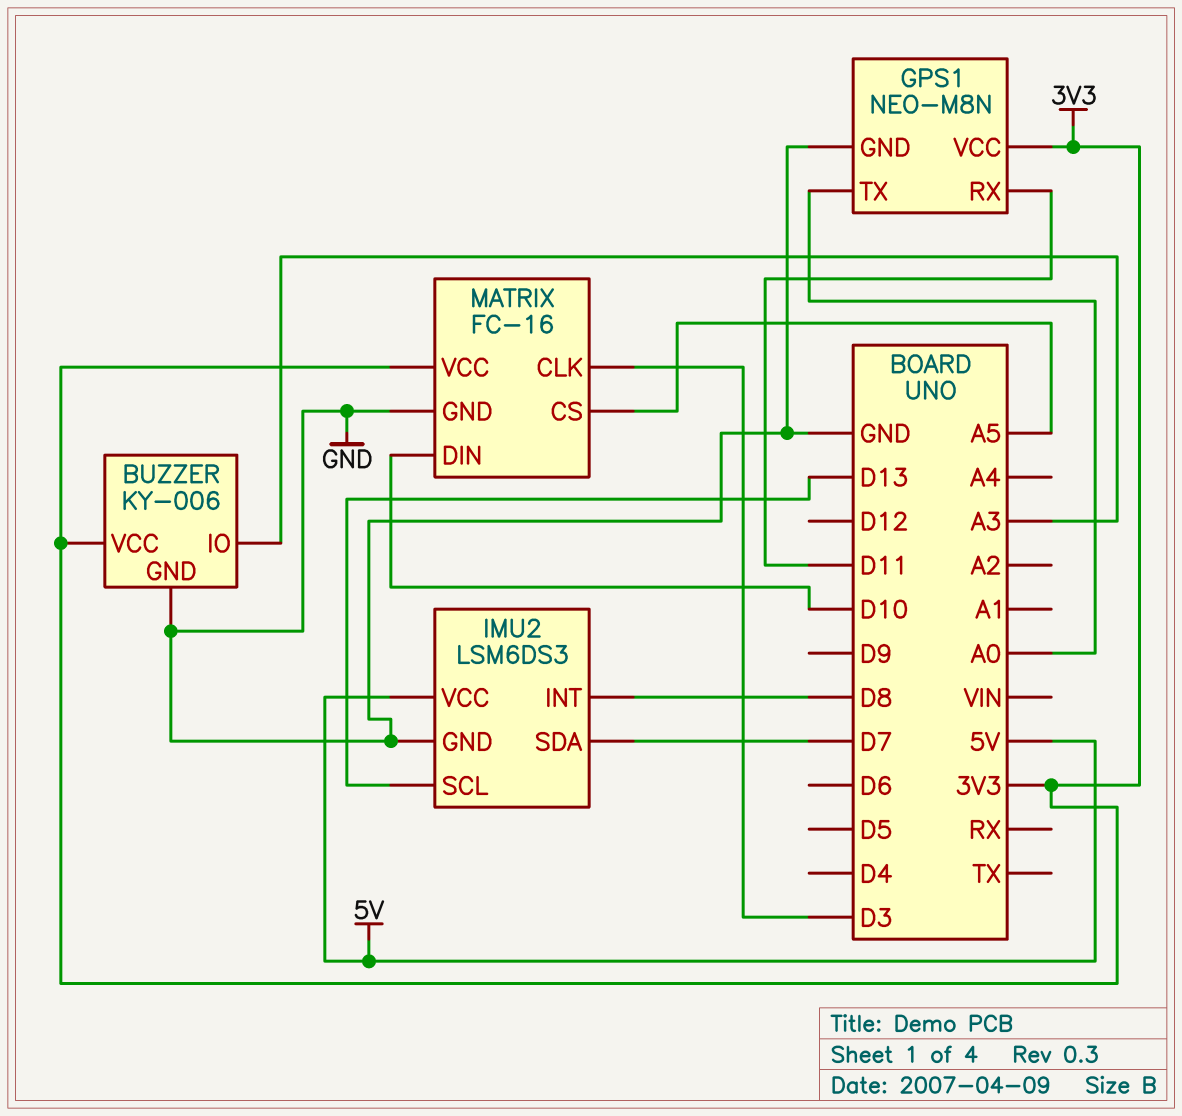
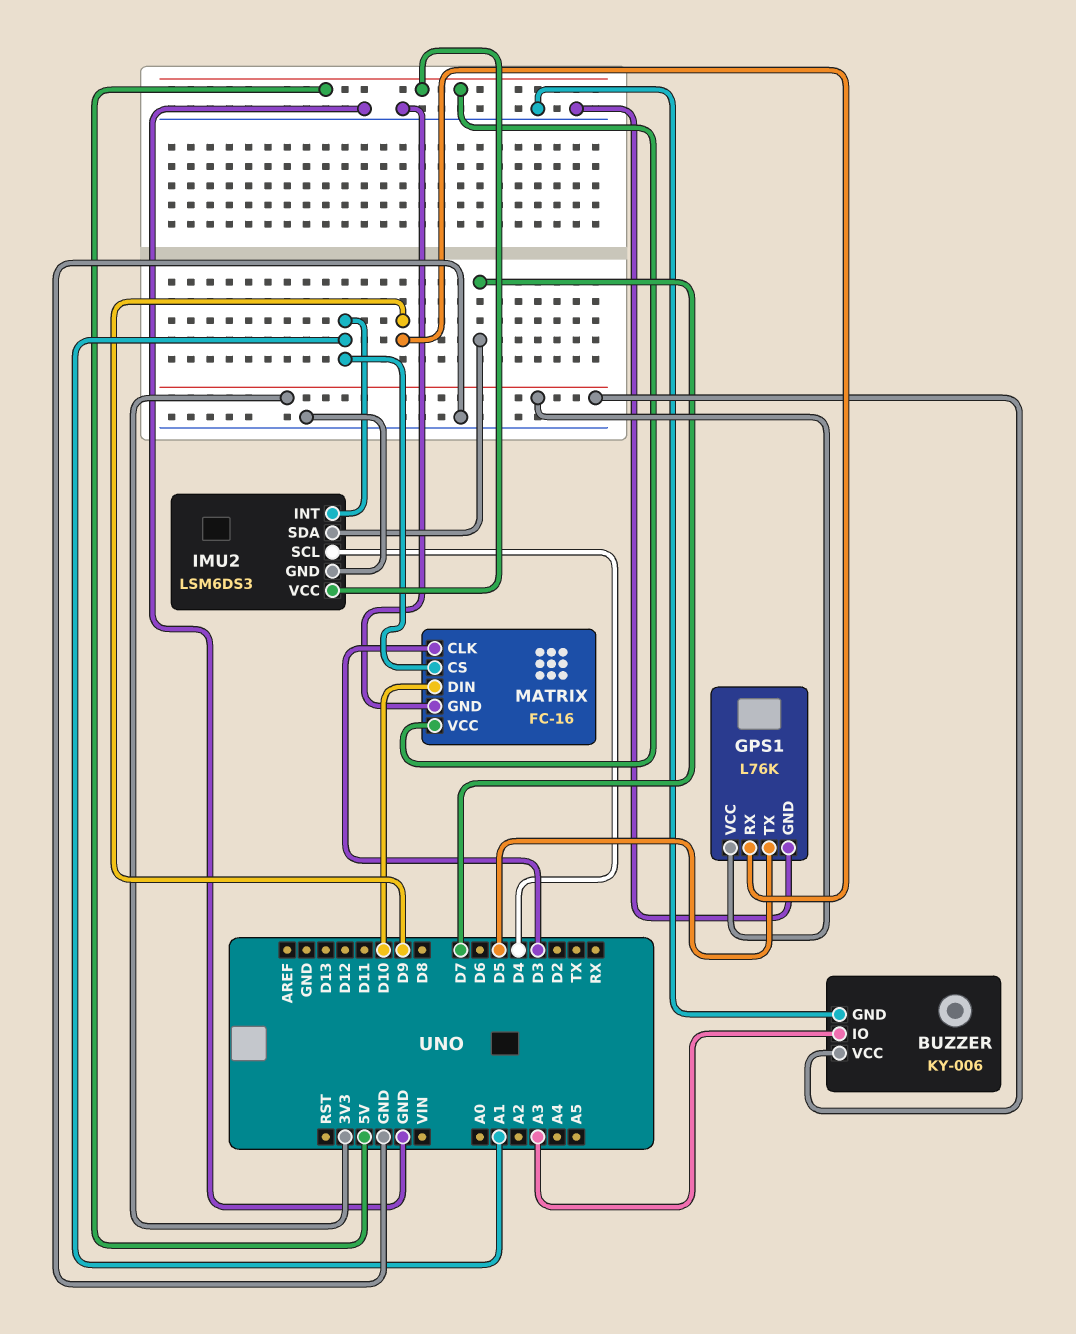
GPS1: NEO-M8N -> L76K
GPS1 pin RX: D11 -> D9
GPS1 pin TX: A0 -> D5
IMU2 pin INT: D8 -> A1
IMU2 pin SCL: D13 -> D4
MATRIX pin CS: A5 -> A1
MATRIX pin VCC: 3V3 -> 5V

